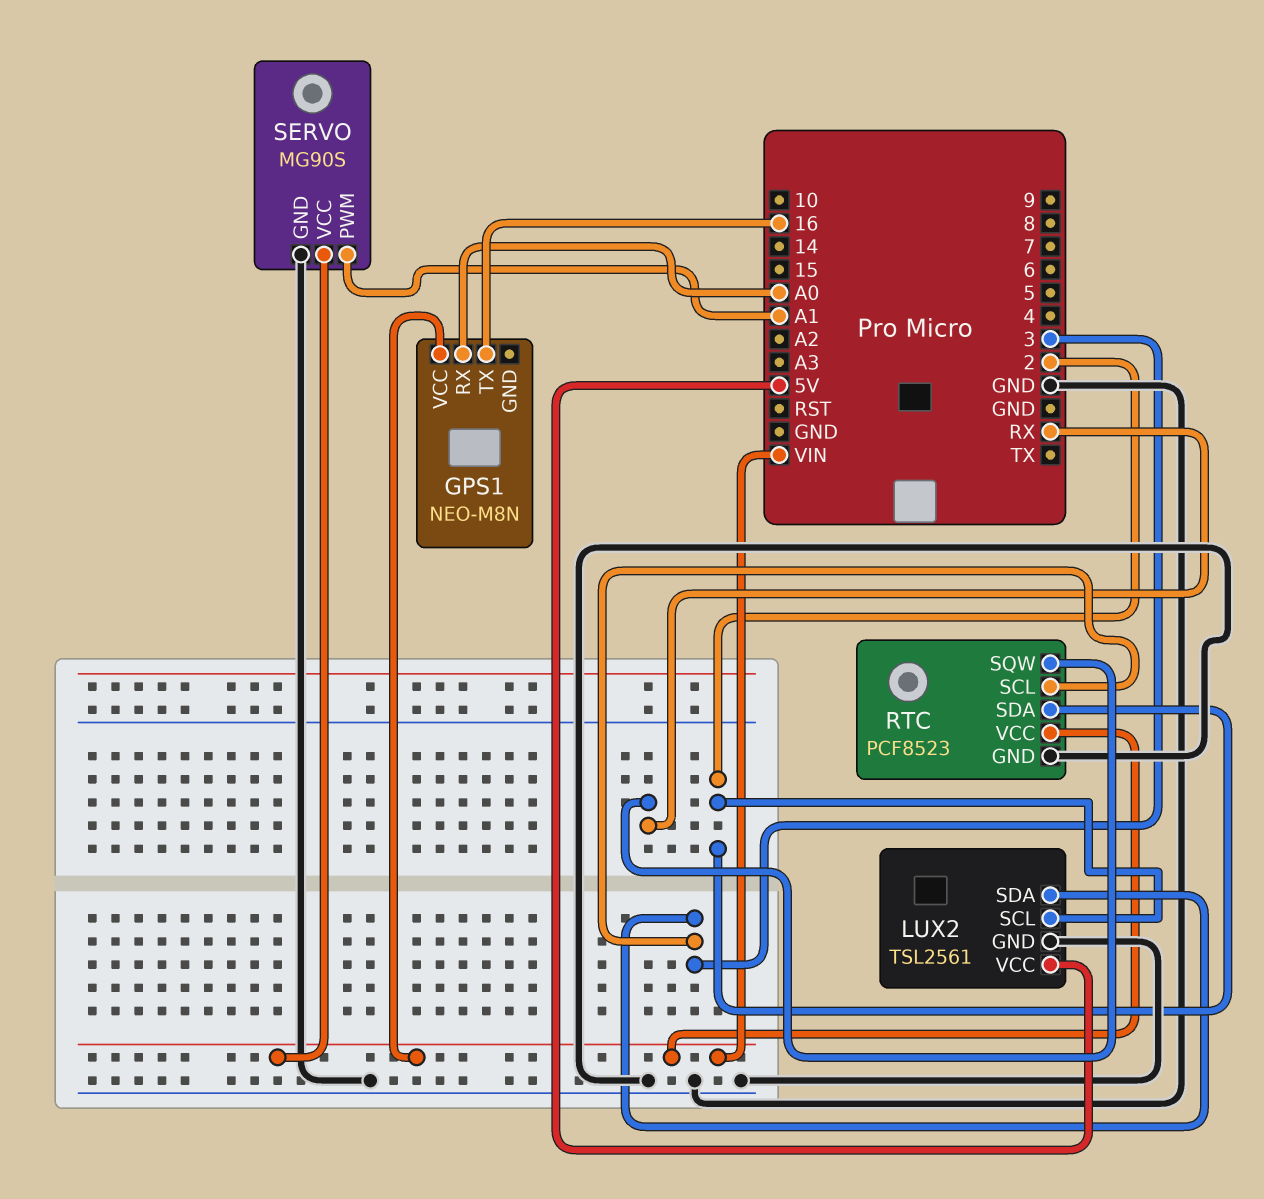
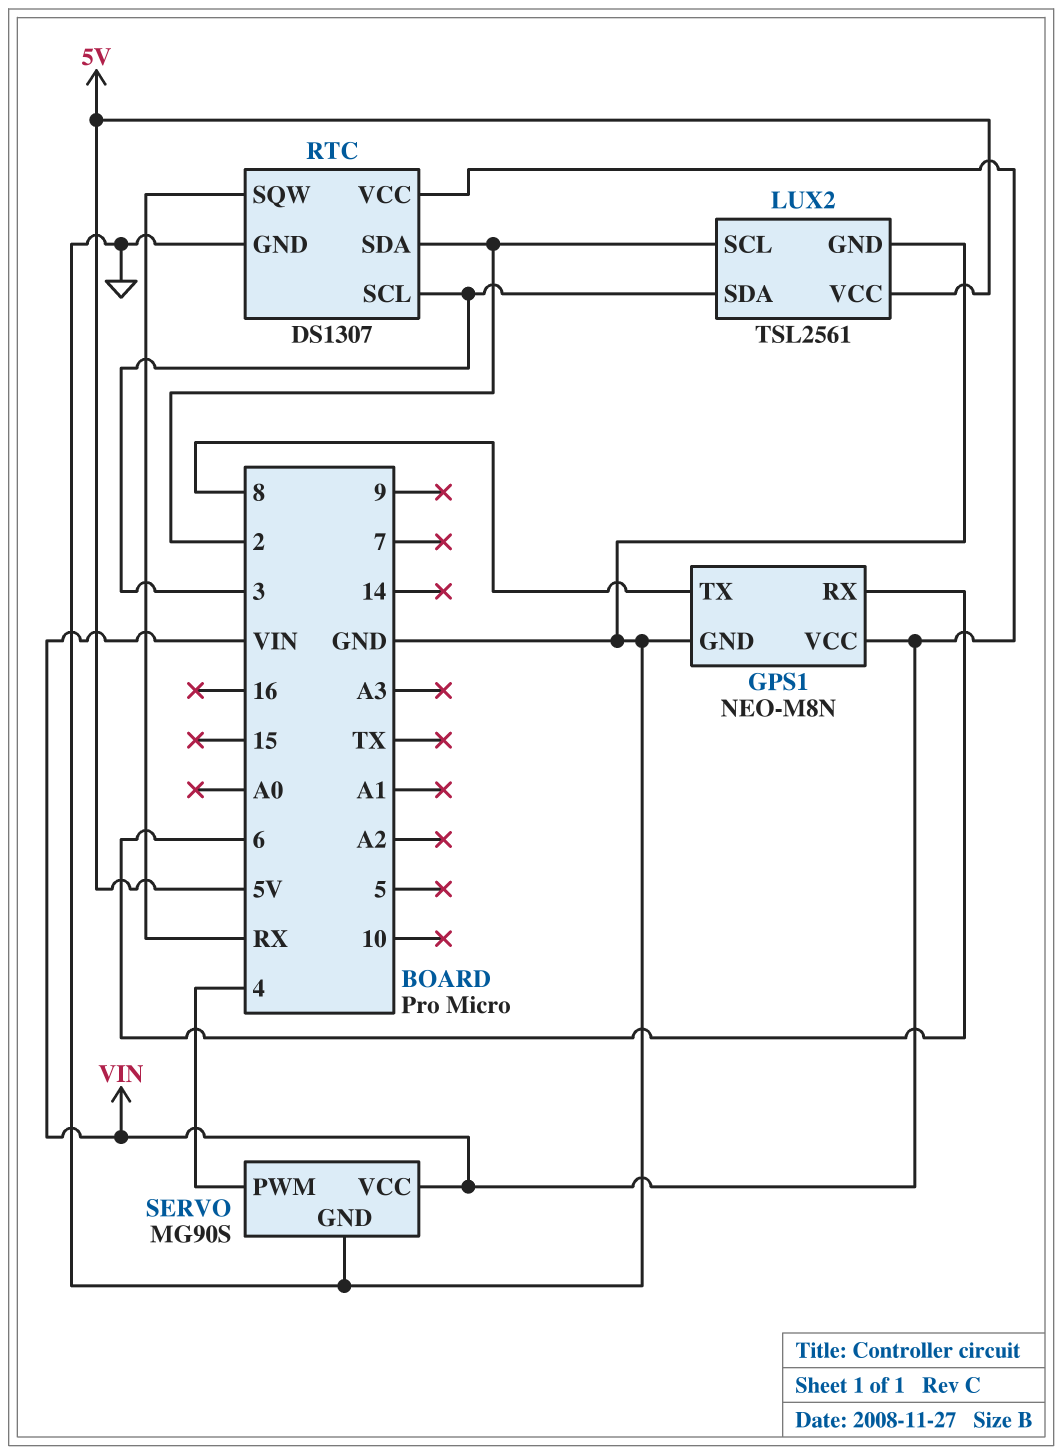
GPS1 pin GND: none -> GND
GPS1 pin RX: A0 -> 6
GPS1 pin TX: 16 -> 8
RTC: PCF8523 -> DS1307
SERVO pin PWM: A1 -> 4

